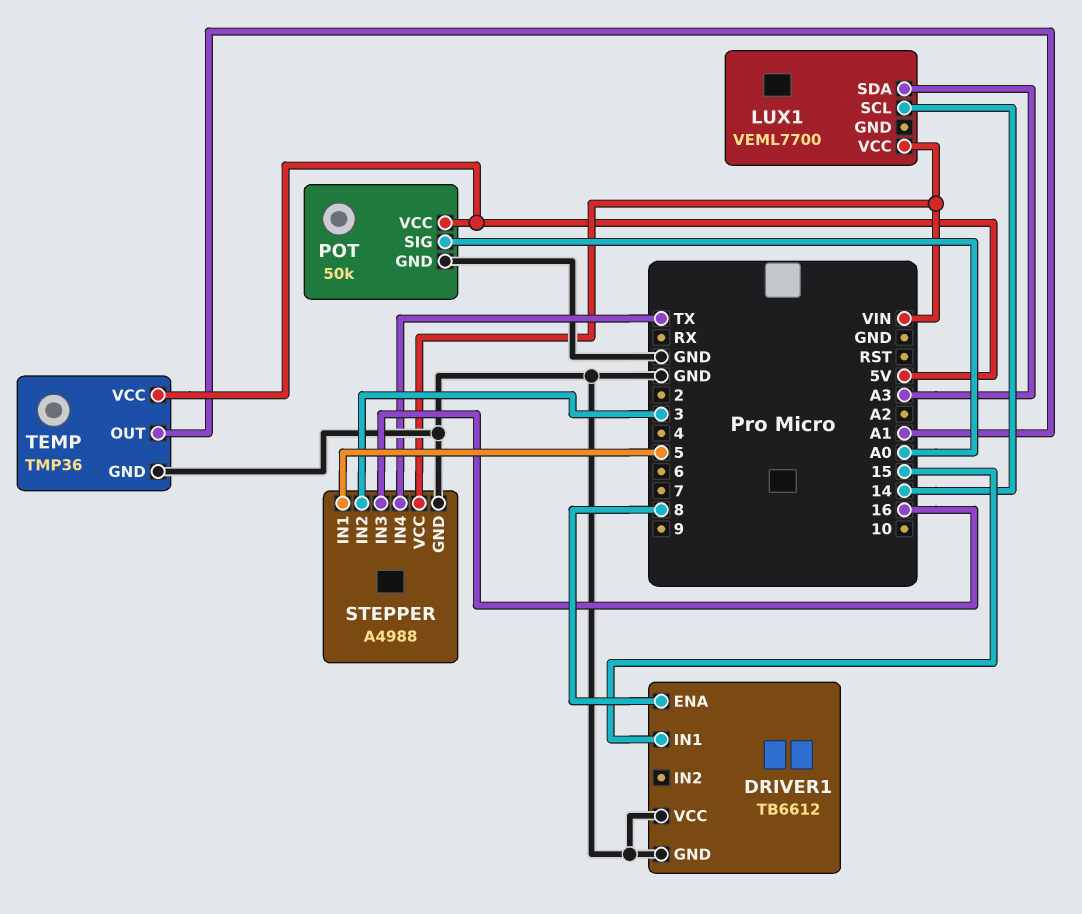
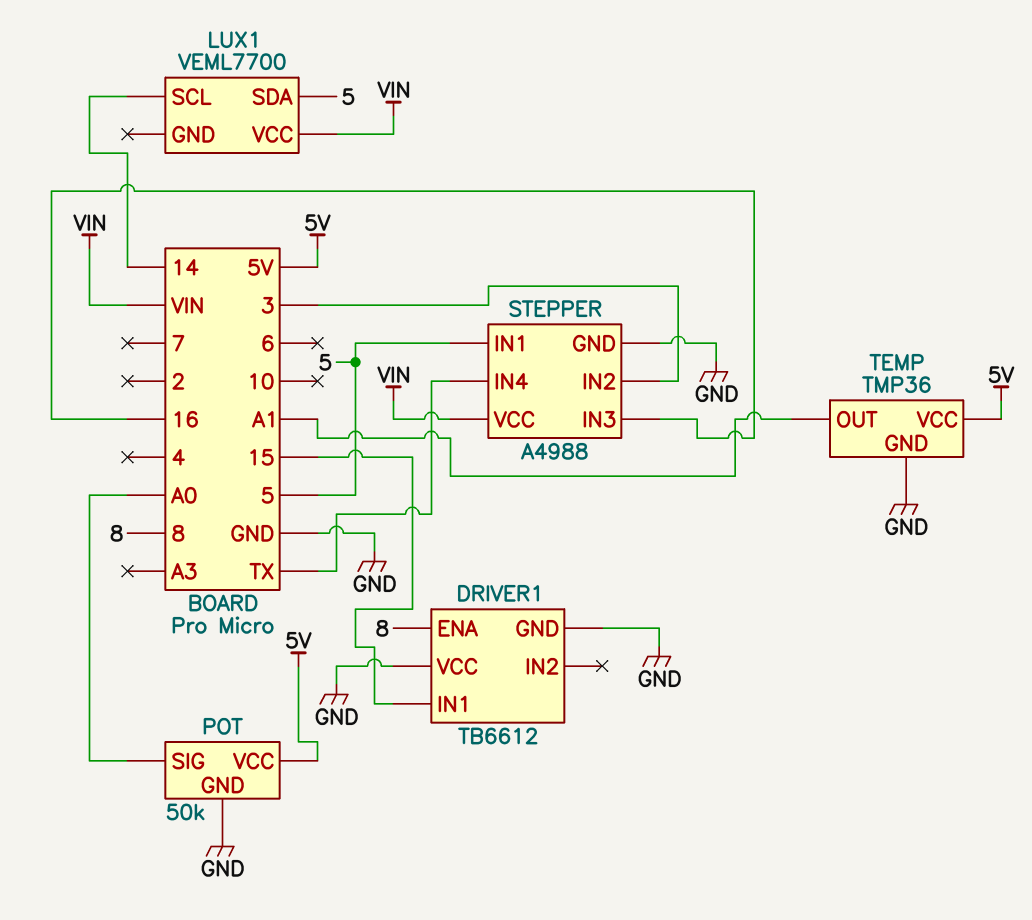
LUX1 pin SDA: A3 -> 5

